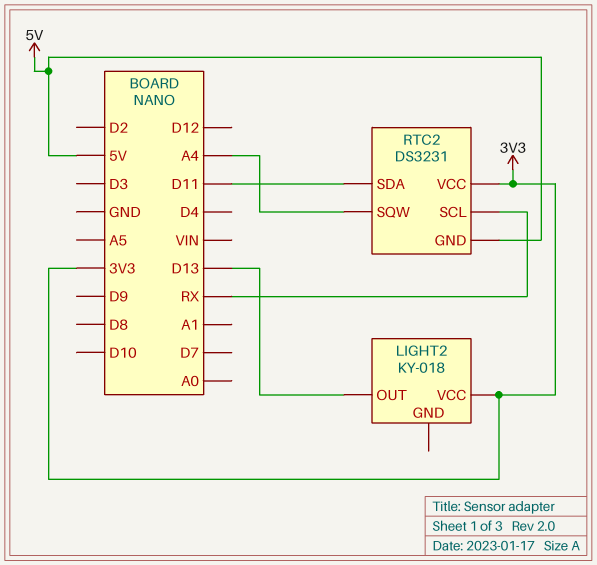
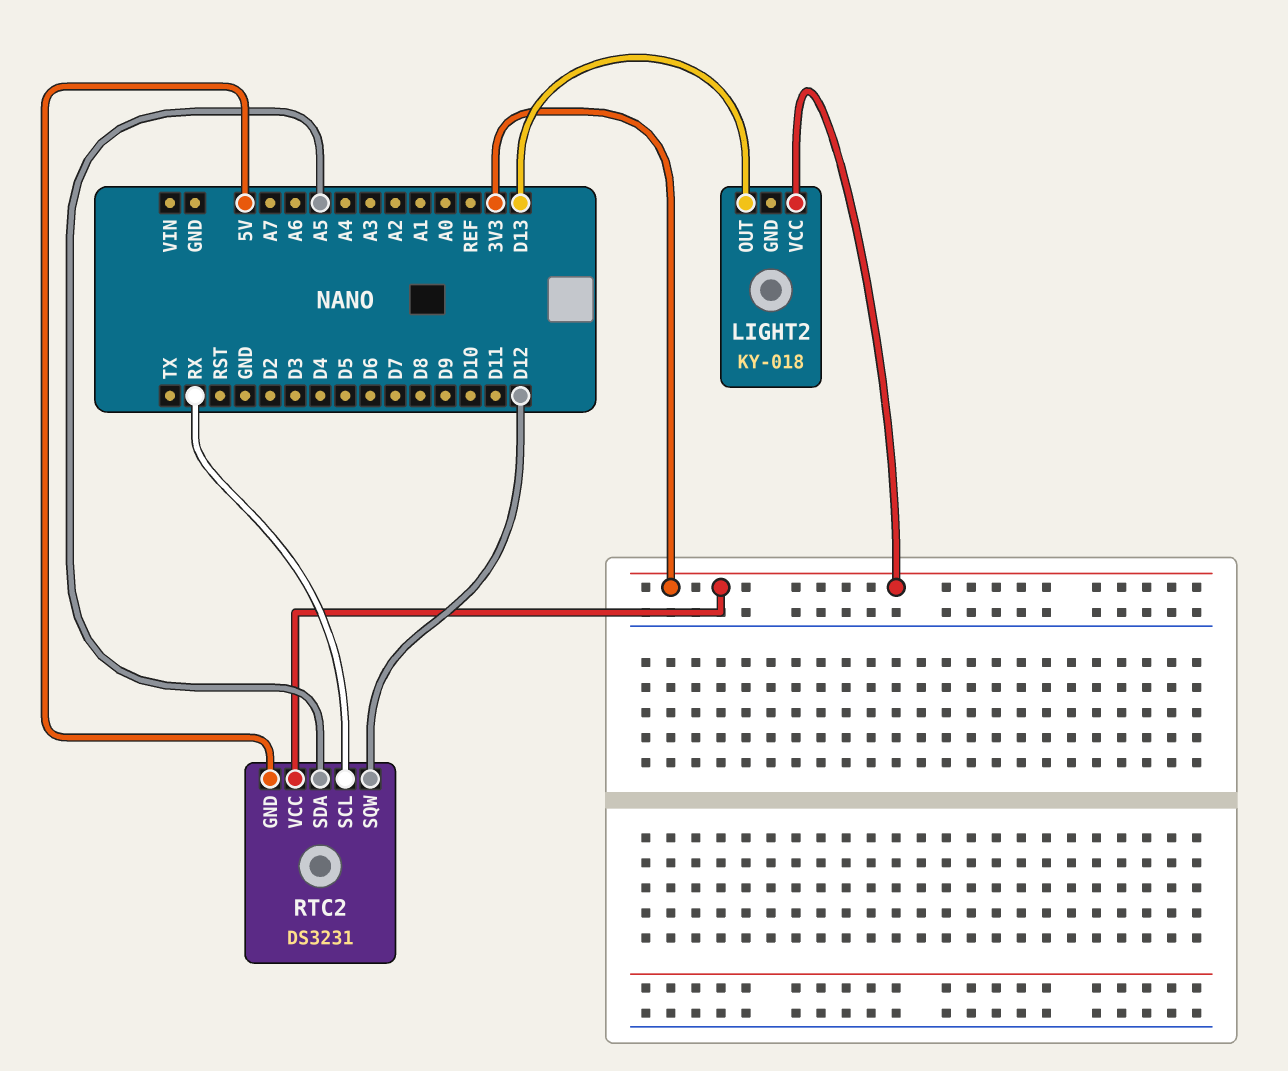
RTC2 pin SDA: D11 -> A5
RTC2 pin SQW: A4 -> D12

